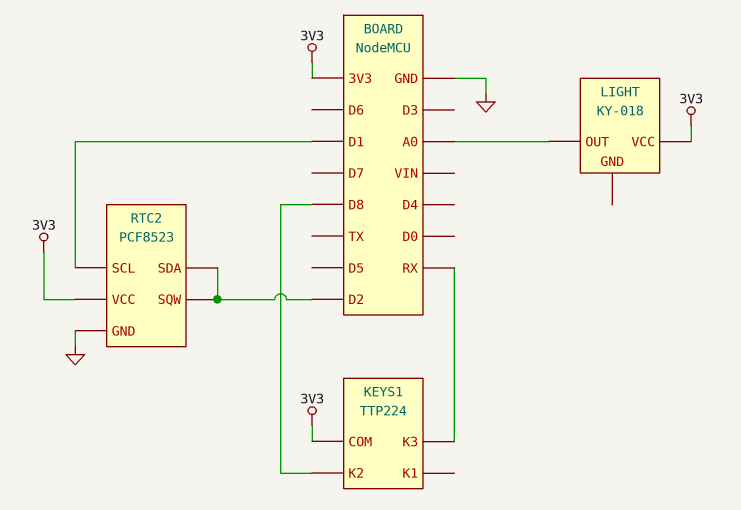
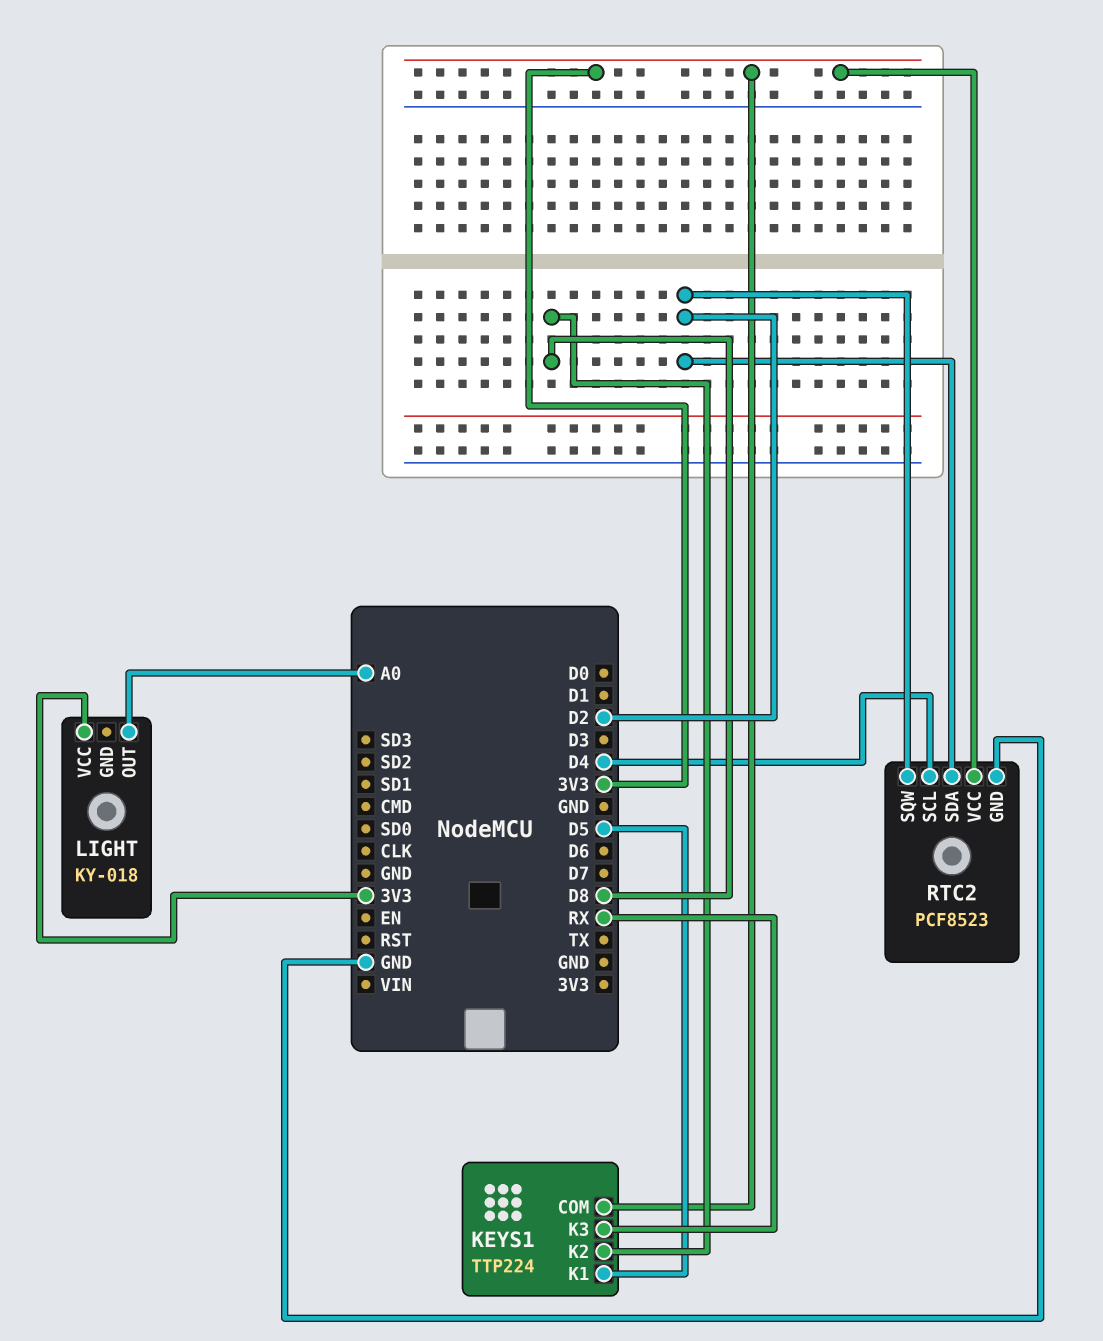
KEYS1 pin K1: none -> D5
RTC2 pin SCL: D1 -> D4

